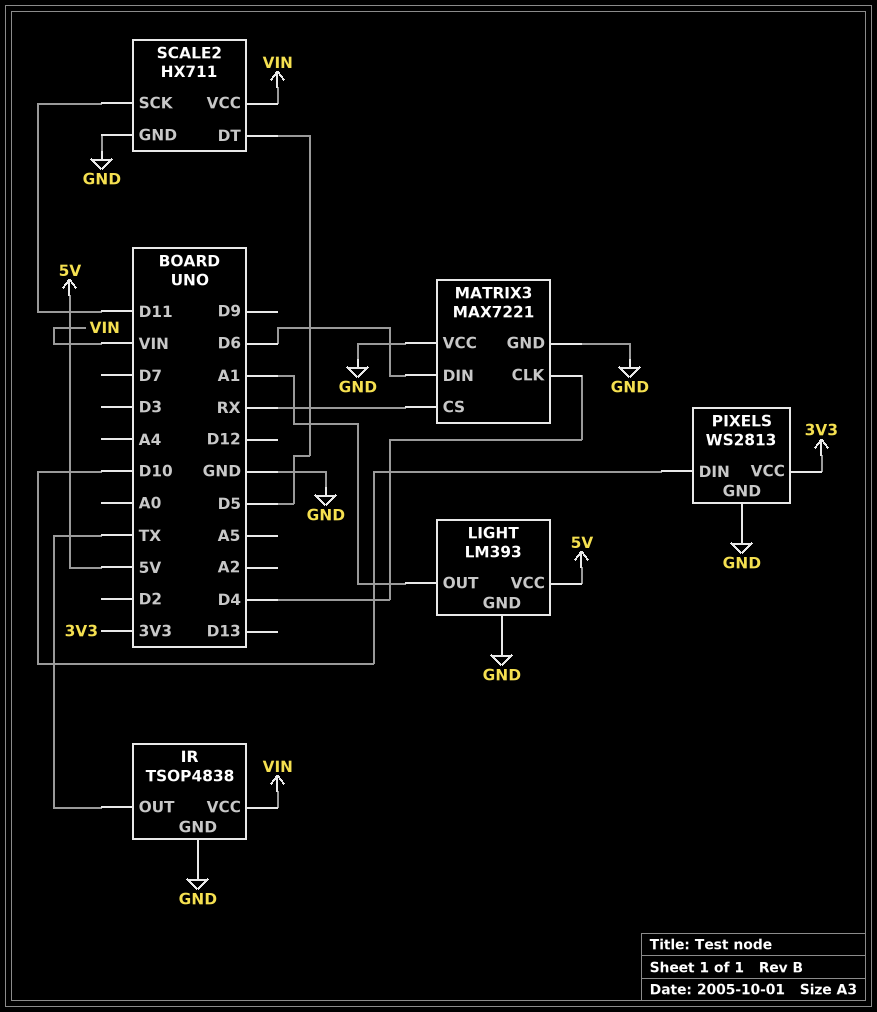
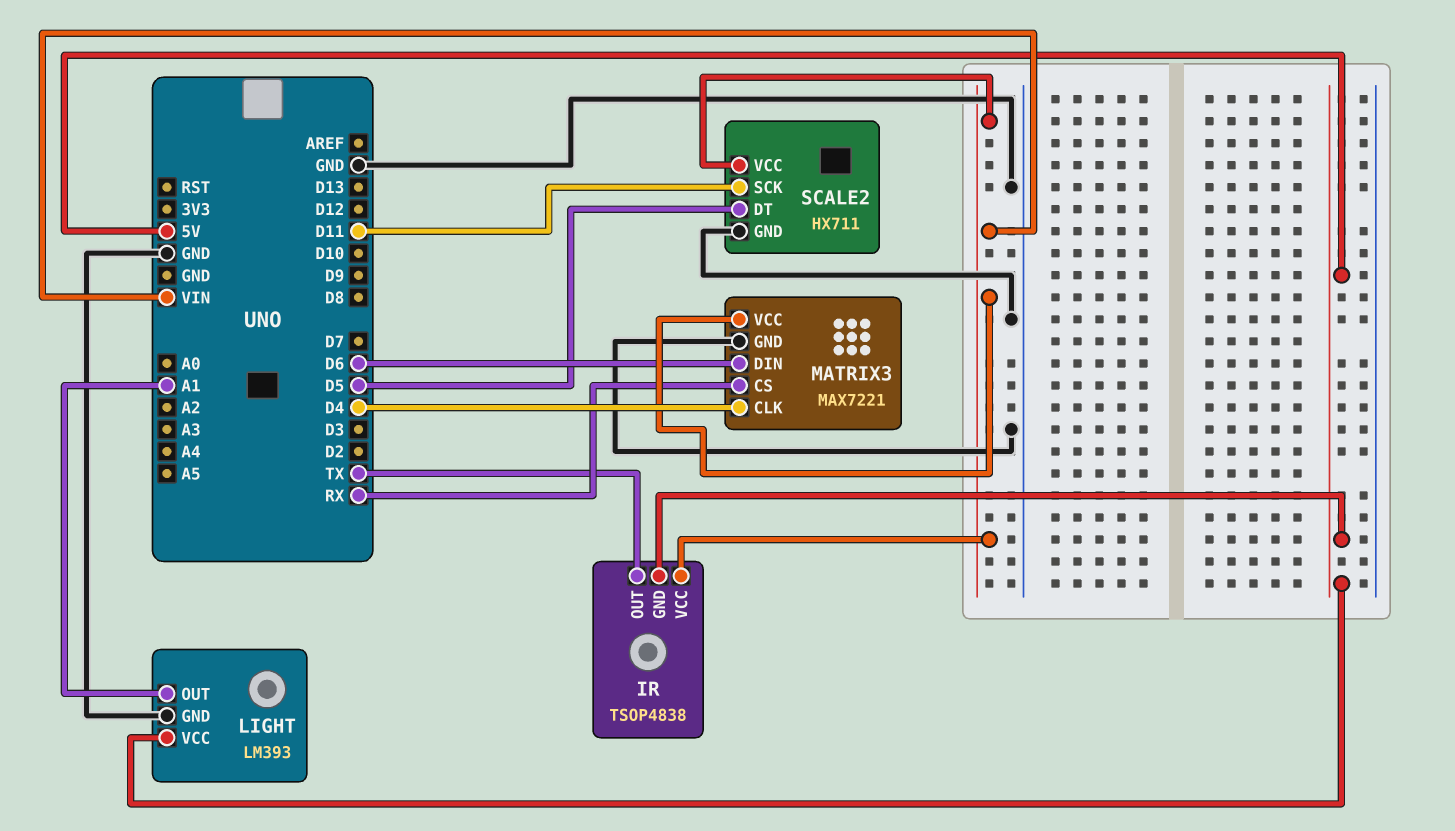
IR pin GND: GND -> 5V
MATRIX3 pin VCC: GND -> VIN
PIXELS: WS2813 -> none
PIXELS pin DIN: D10 -> none
PIXELS pin GND: GND -> none
PIXELS pin VCC: 3V3 -> none

